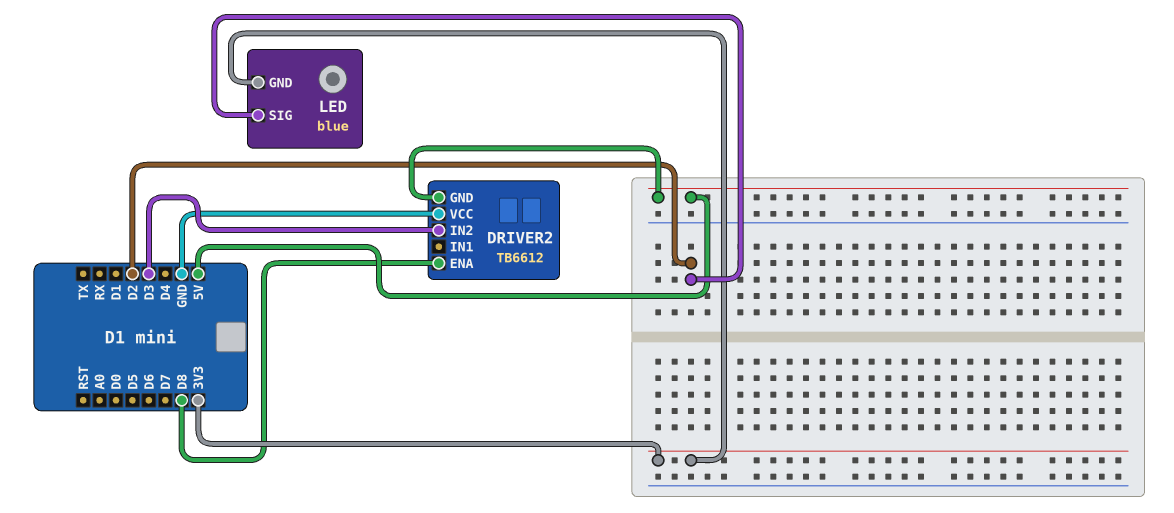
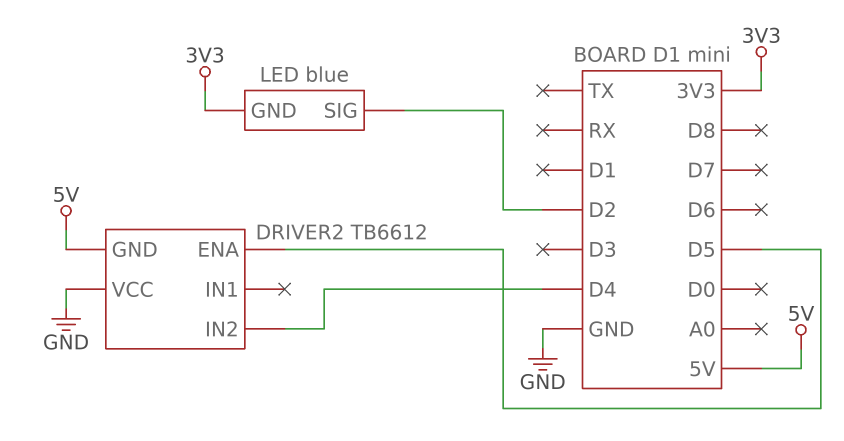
DRIVER2 pin ENA: D8 -> D5
DRIVER2 pin IN2: D3 -> D4

